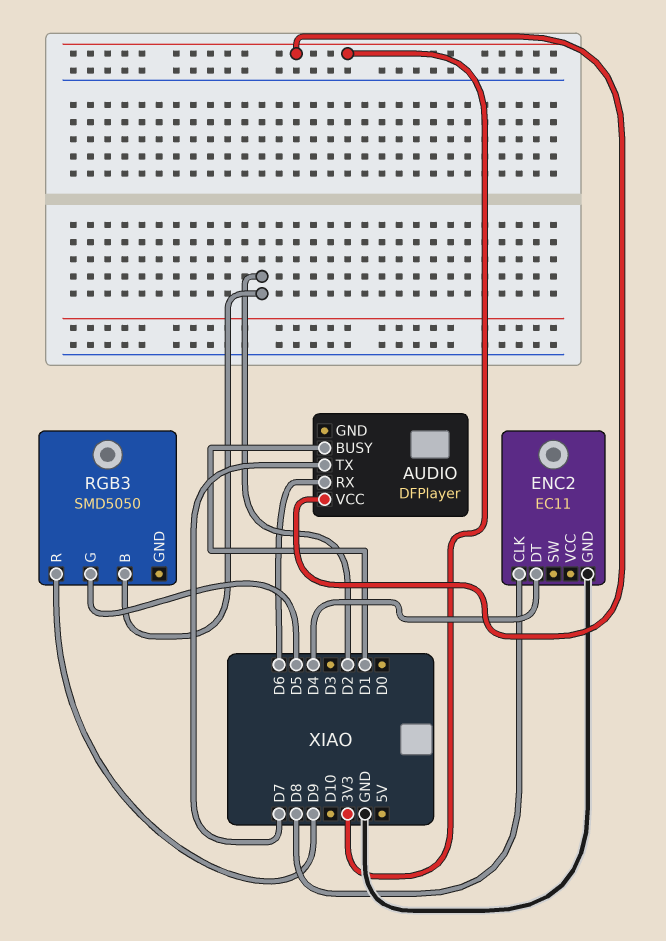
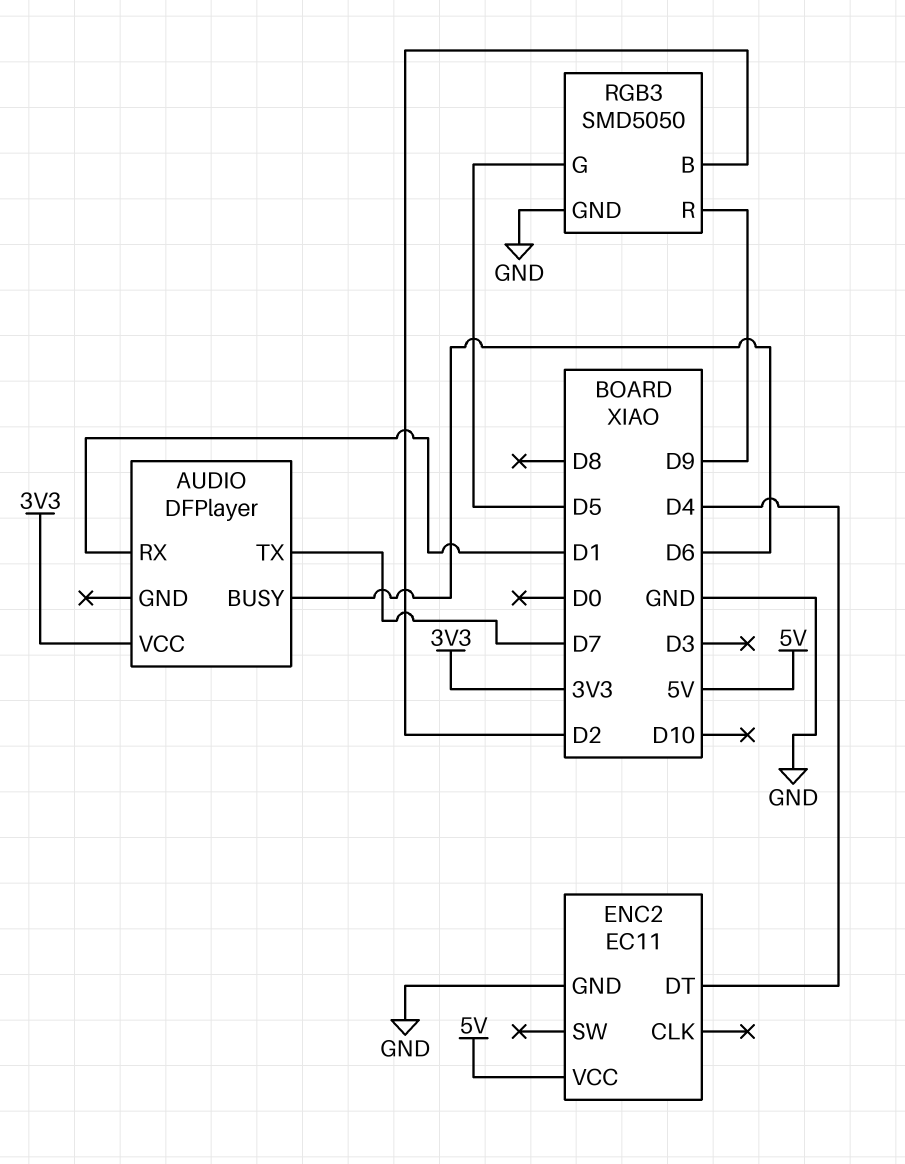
AUDIO pin BUSY: D1 -> D6
AUDIO pin RX: D6 -> D1
ENC2 pin CLK: D8 -> none
ENC2 pin VCC: none -> 5V
RGB3 pin GND: none -> GND

